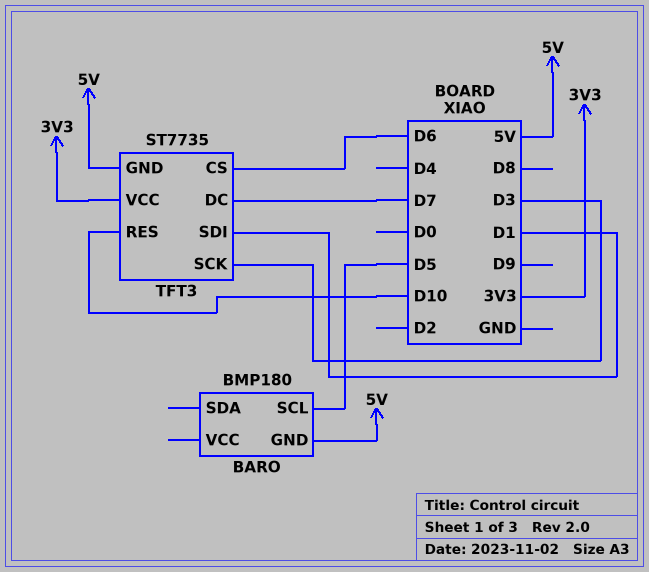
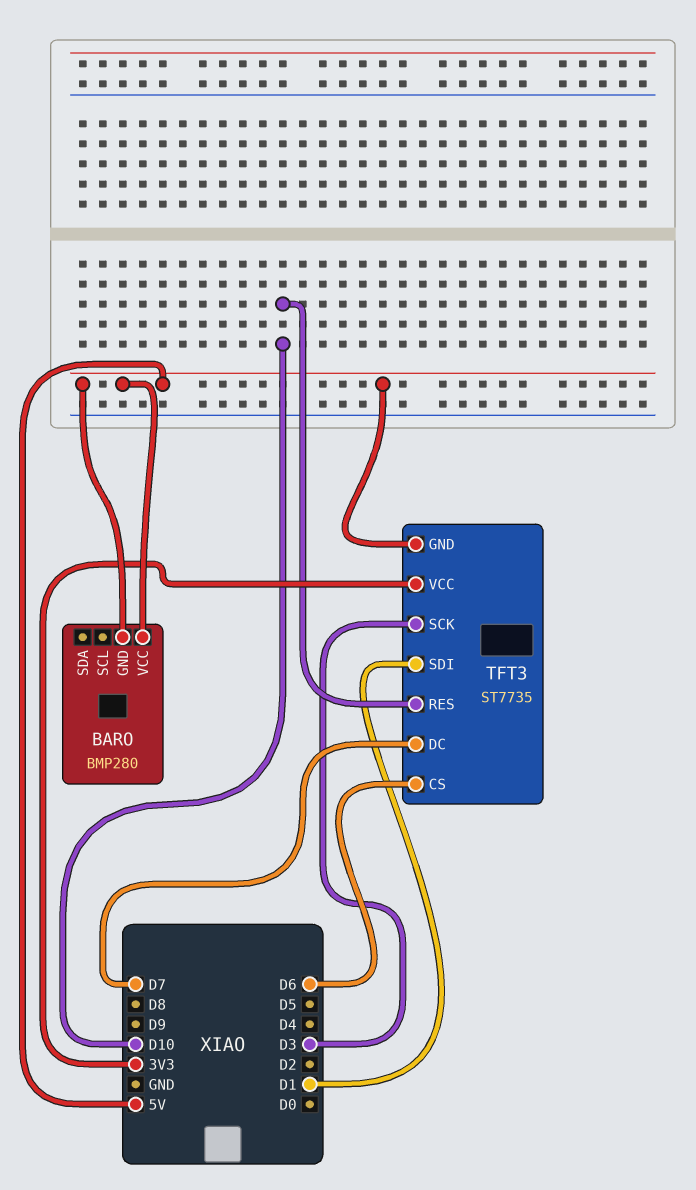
BARO: BMP180 -> BMP280
BARO pin SCL: D5 -> none
BARO pin VCC: none -> 5V

